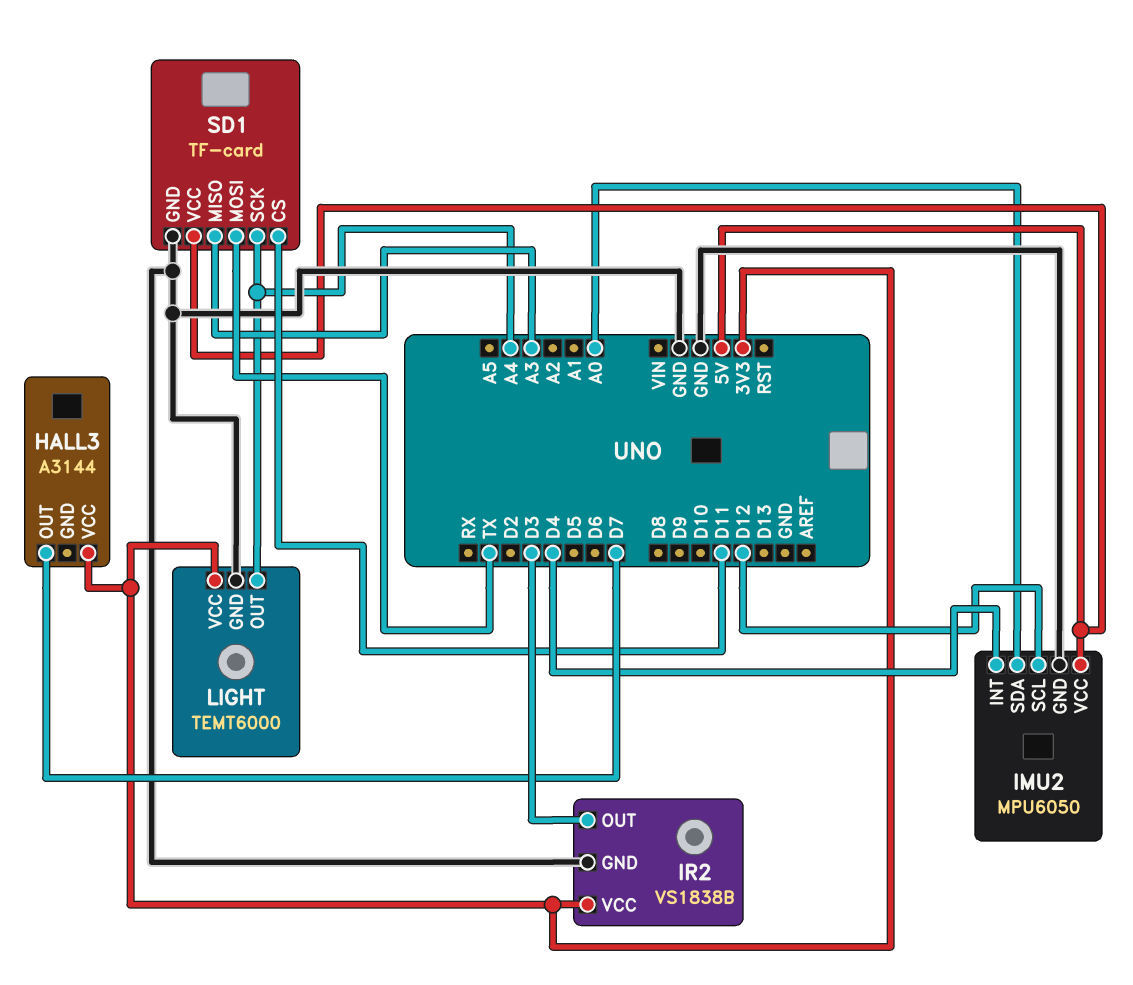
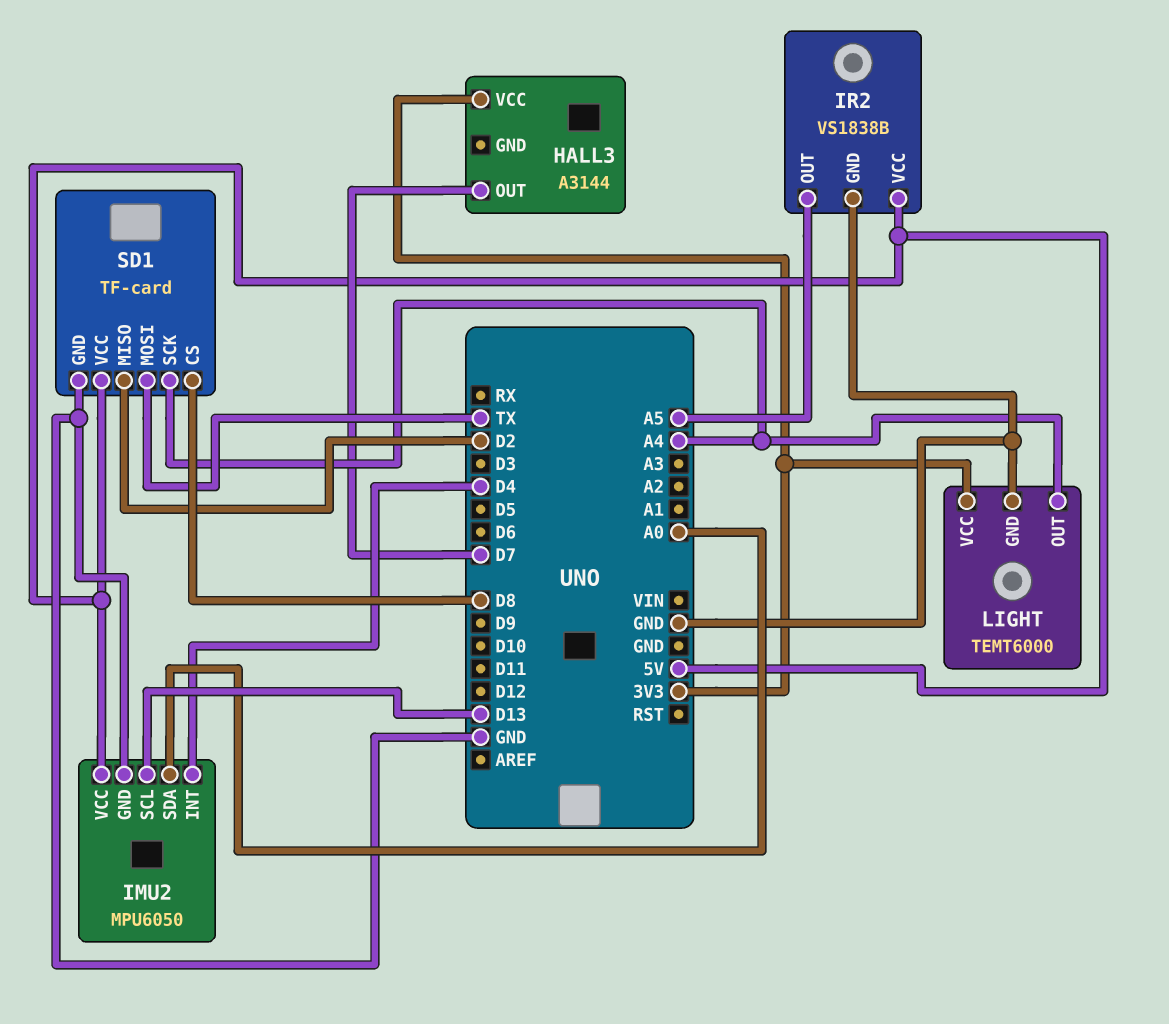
IMU2 pin SCL: D12 -> D13
IR2 pin OUT: D3 -> A5
IR2 pin VCC: 3V3 -> 5V
SD1 pin CS: D11 -> D8
SD1 pin MISO: A3 -> D2

